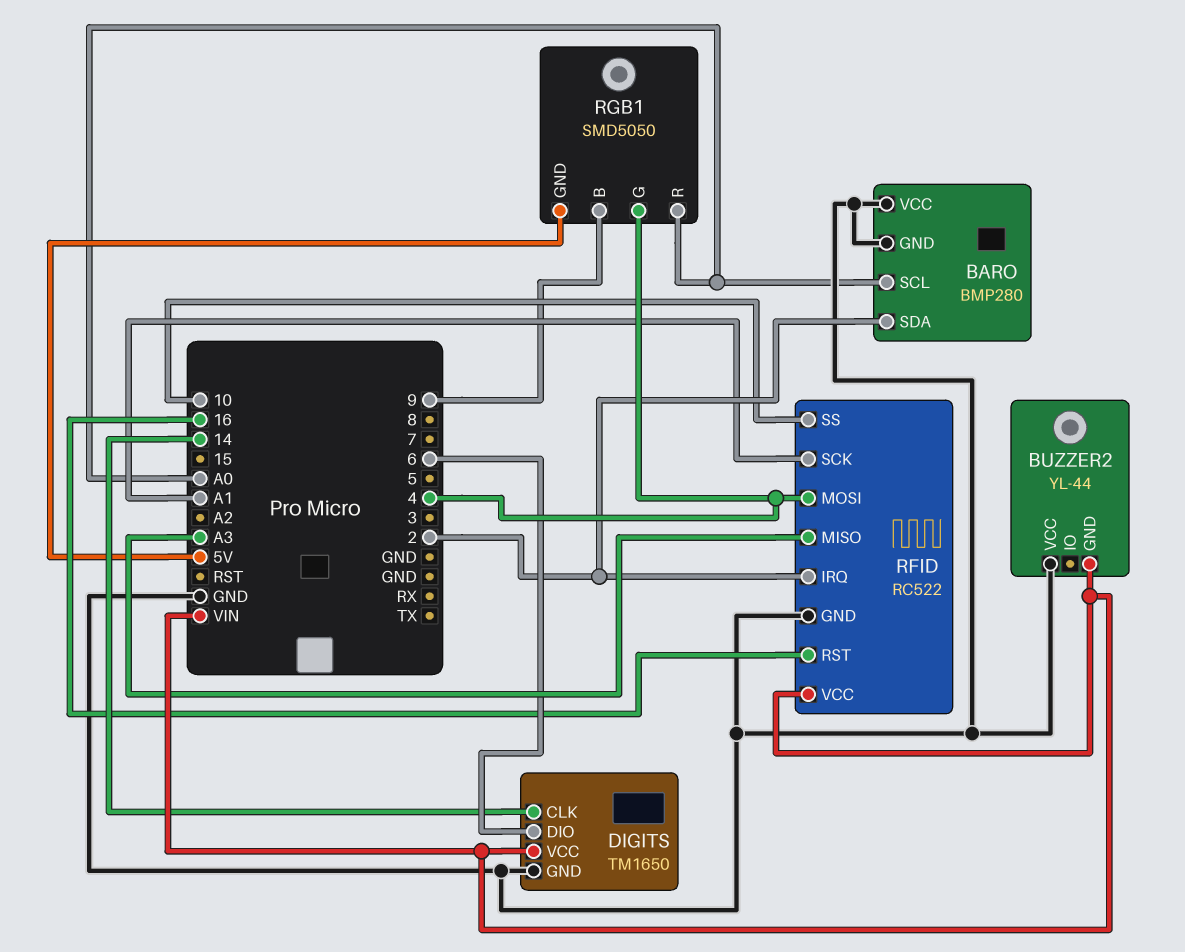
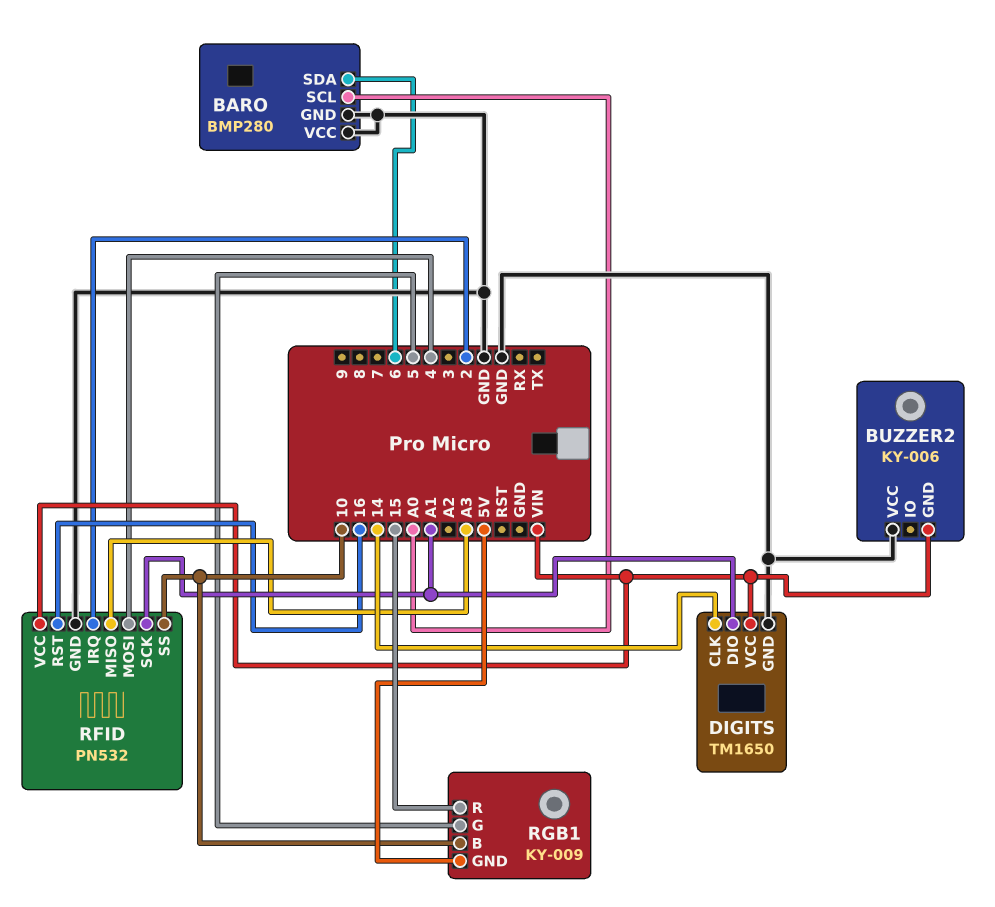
BARO pin SDA: 2 -> 6
BUZZER2: YL-44 -> KY-006
DIGITS pin DIO: 6 -> A1
RFID: RC522 -> PN532
RGB1: SMD5050 -> KY-009
RGB1 pin B: 9 -> 10
RGB1 pin G: 4 -> 5
RGB1 pin R: A0 -> 15

